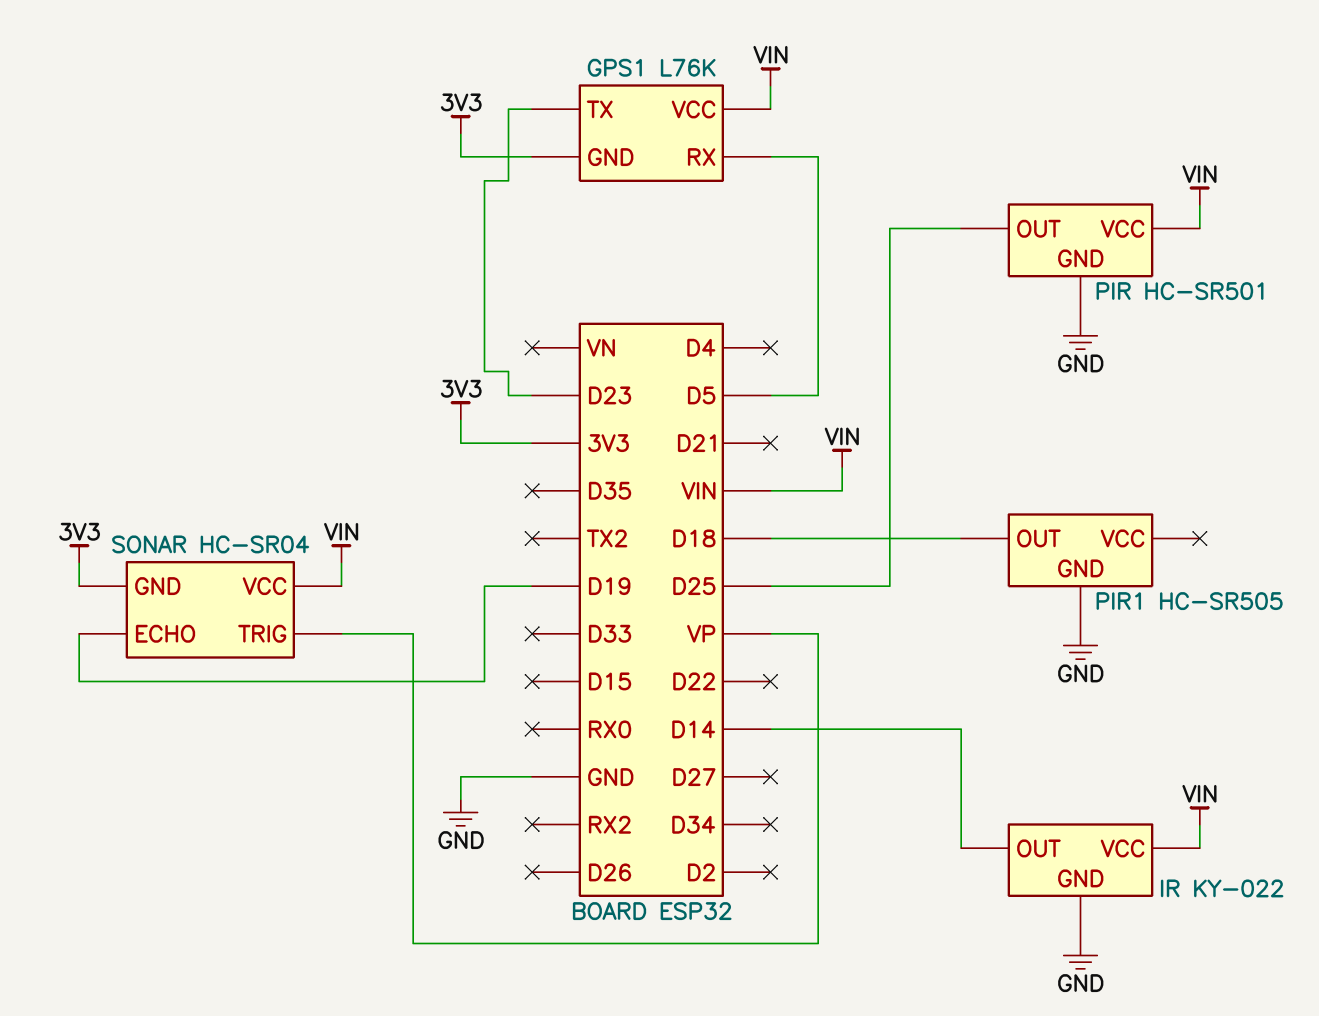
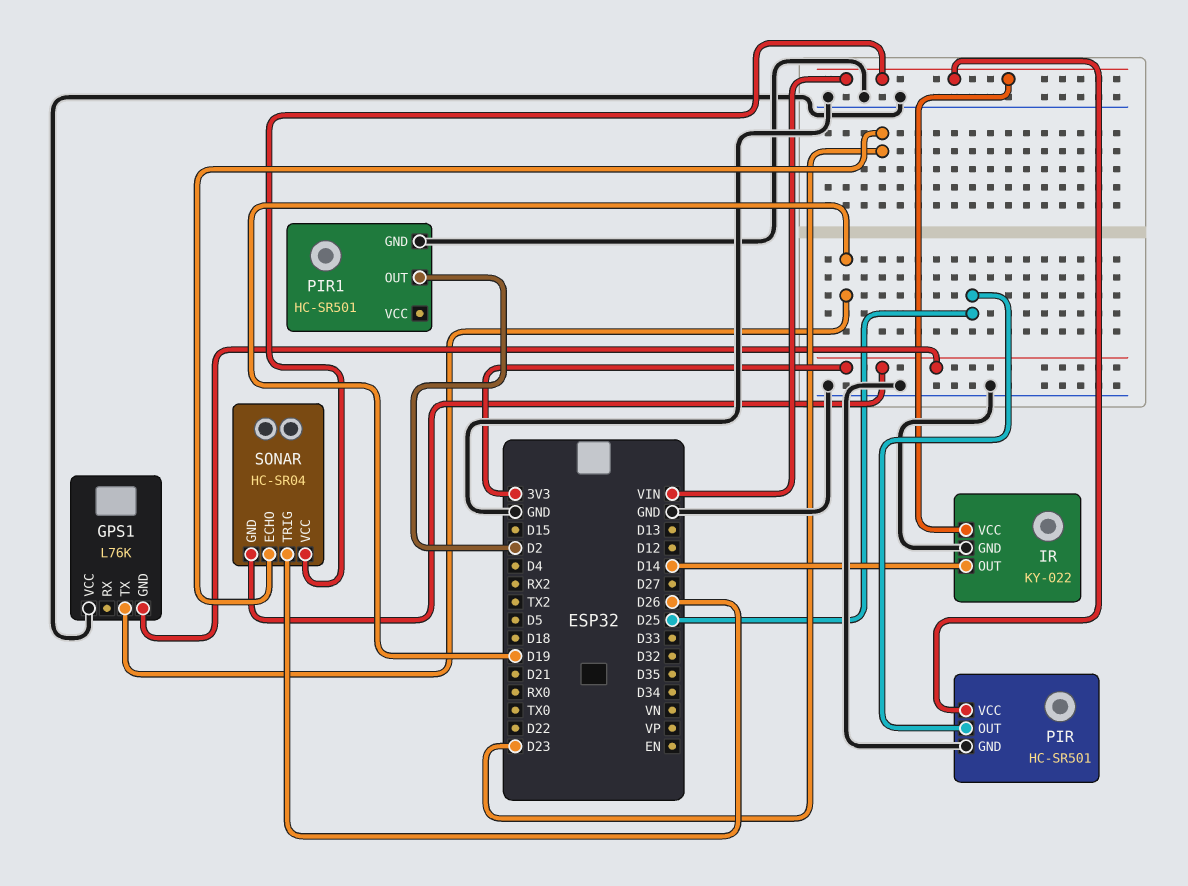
GPS1 pin RX: D5 -> none
GPS1 pin TX: D23 -> D19
GPS1 pin VCC: VIN -> GND
PIR1: HC-SR505 -> HC-SR501
PIR1 pin OUT: D18 -> D2
SONAR pin ECHO: D19 -> D23
SONAR pin TRIG: VP -> D26

